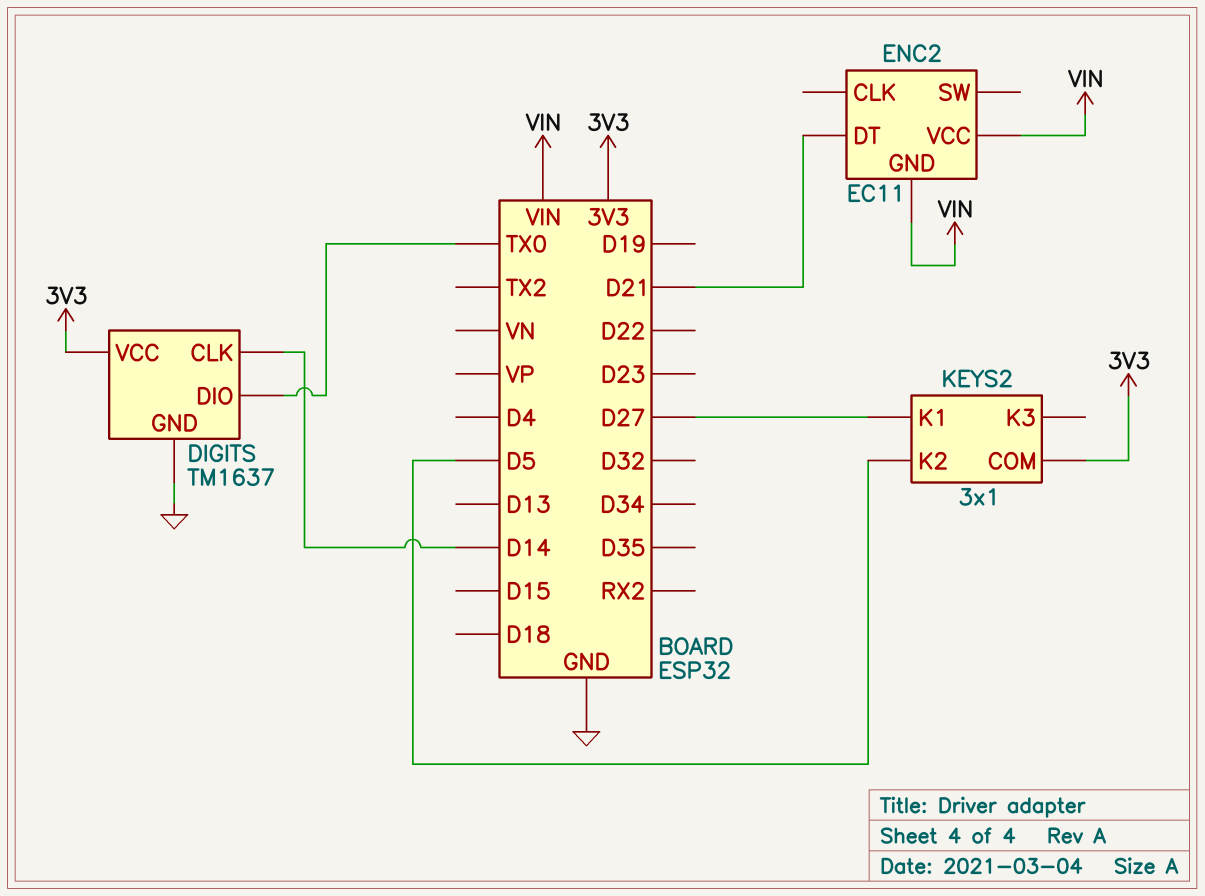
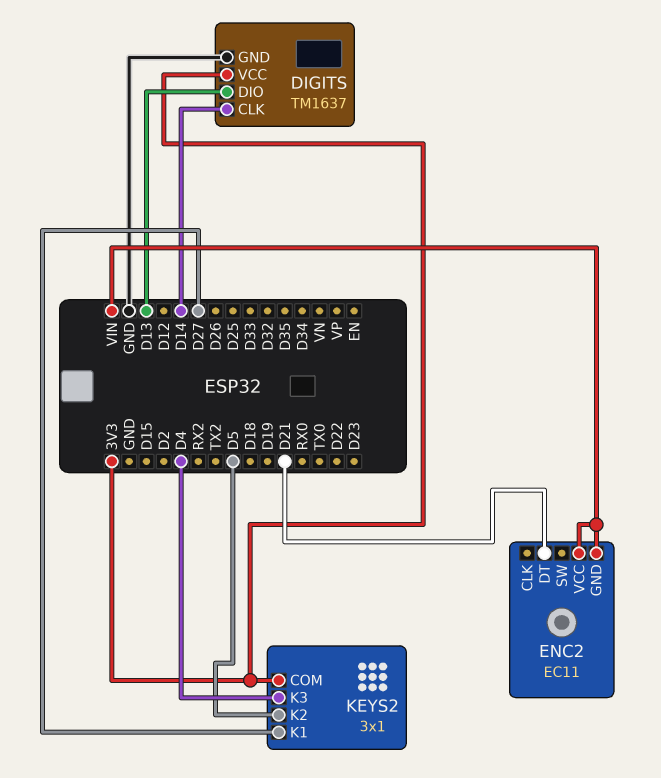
DIGITS pin DIO: TX0 -> D13
KEYS2 pin K3: none -> D4

